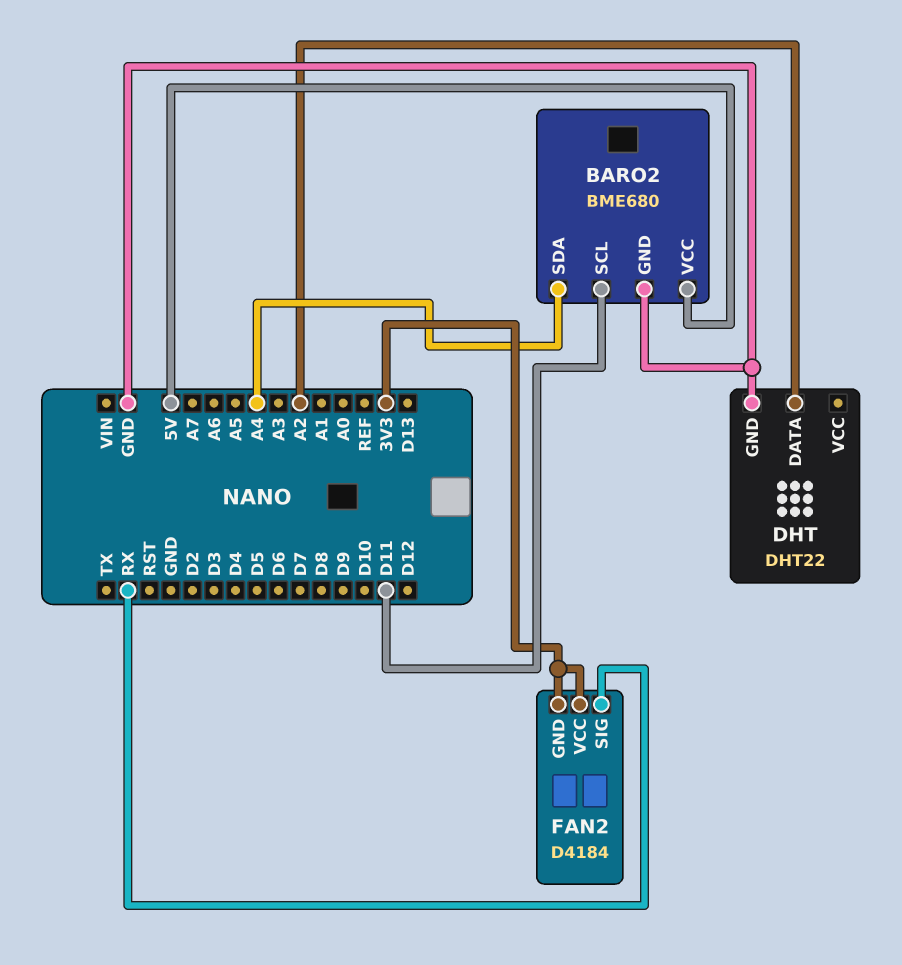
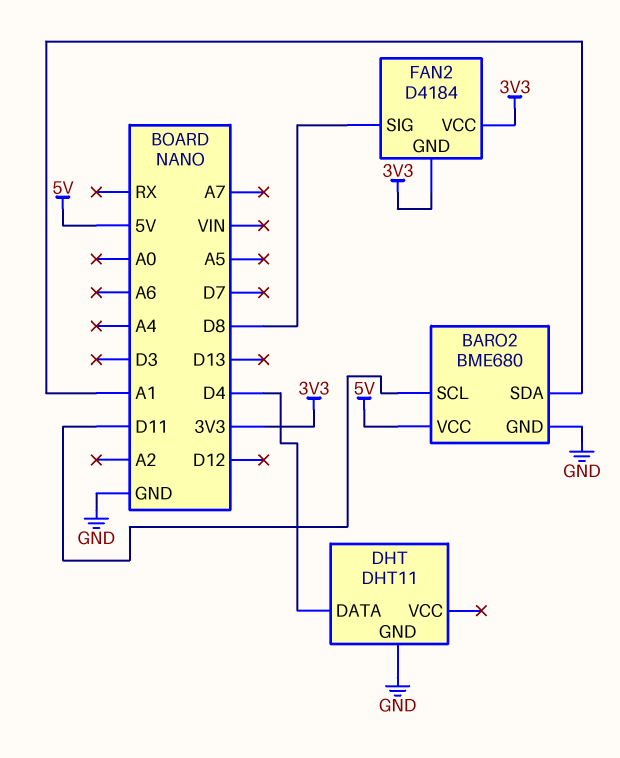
BARO2 pin SDA: A4 -> A1
DHT: DHT22 -> DHT11
DHT pin DATA: A2 -> D4
FAN2 pin SIG: RX -> D8

